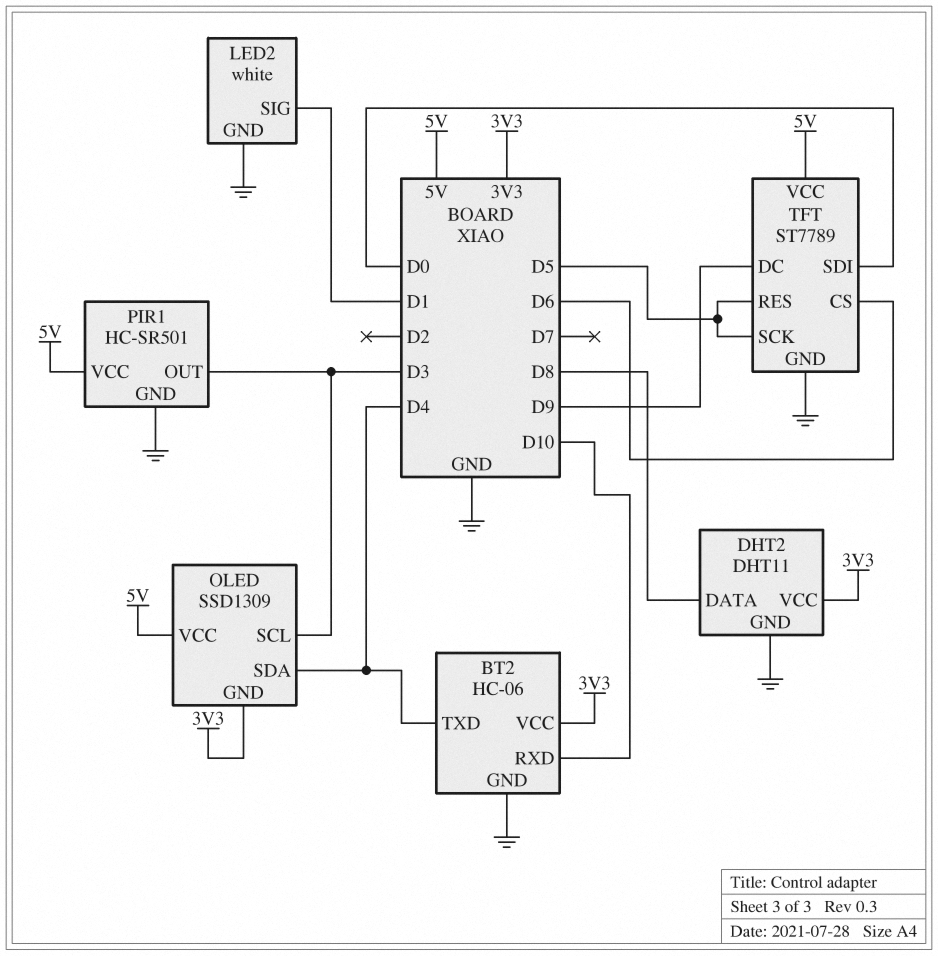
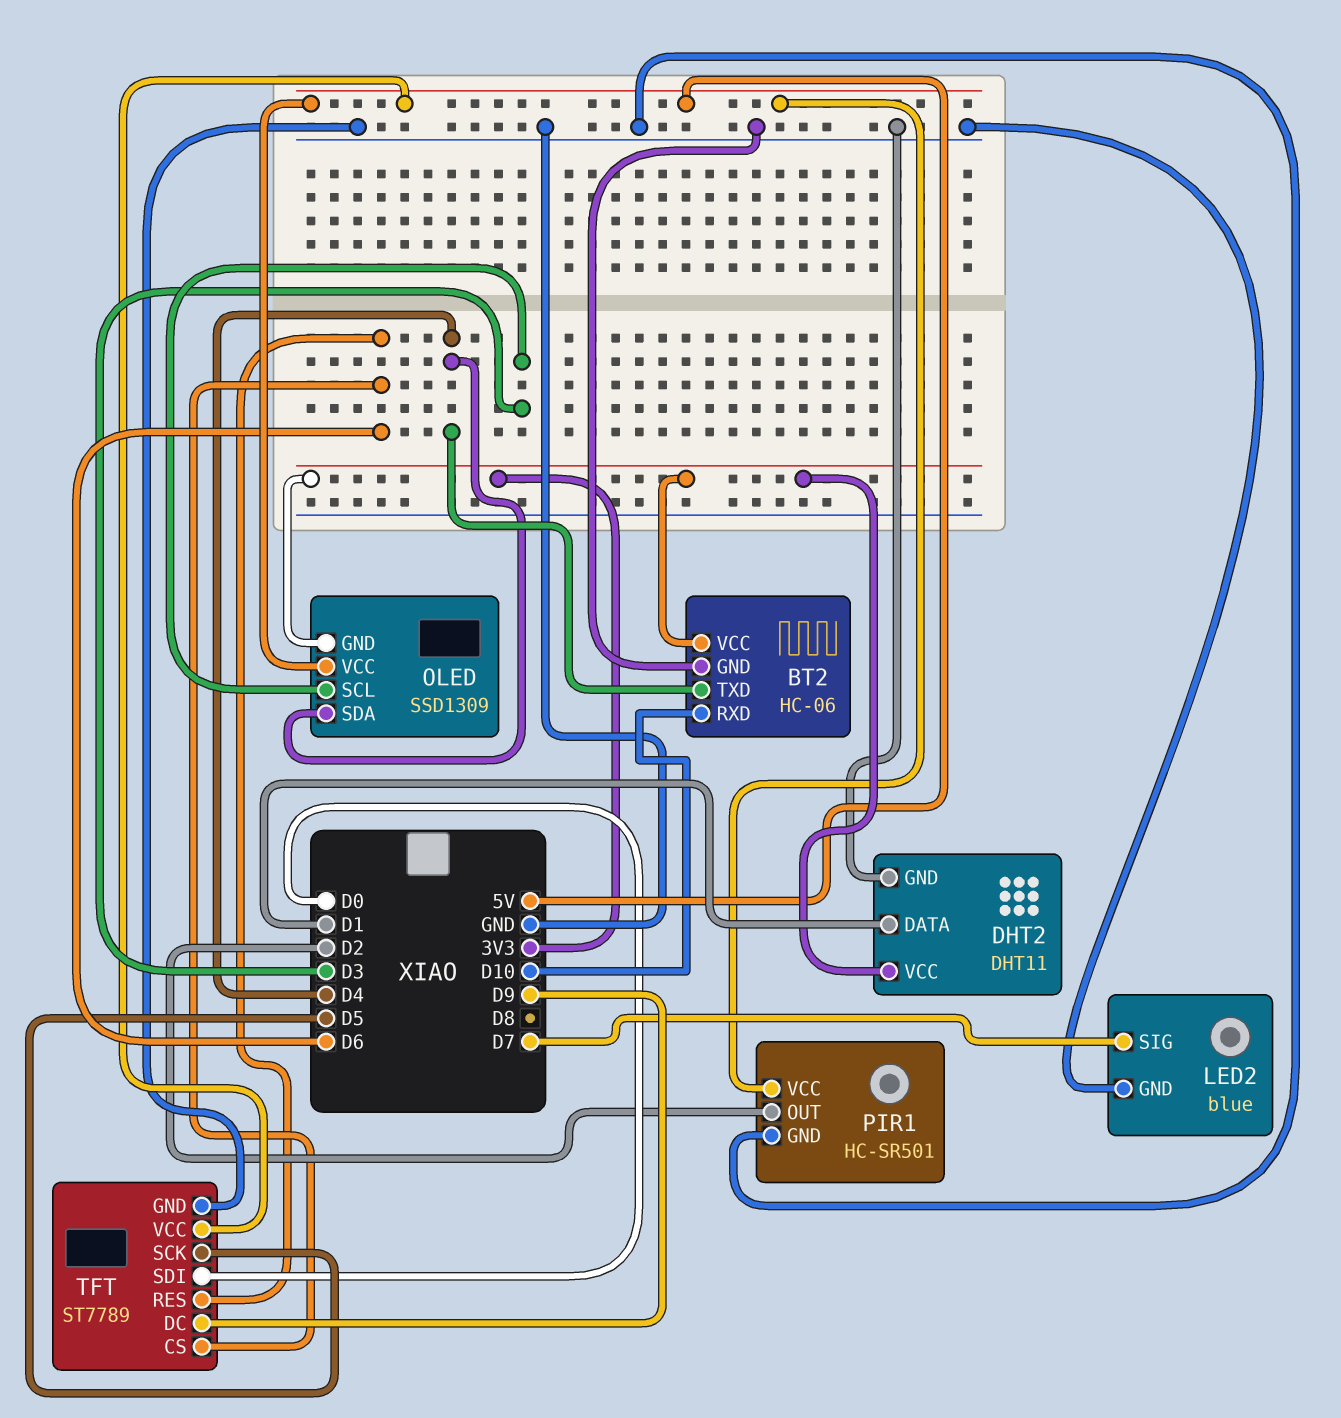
DHT2 pin DATA: D8 -> D1
LED2: white -> blue
LED2 pin SIG: D1 -> D7
PIR1 pin OUT: D3 -> D2
TFT pin RES: D5 -> D6

